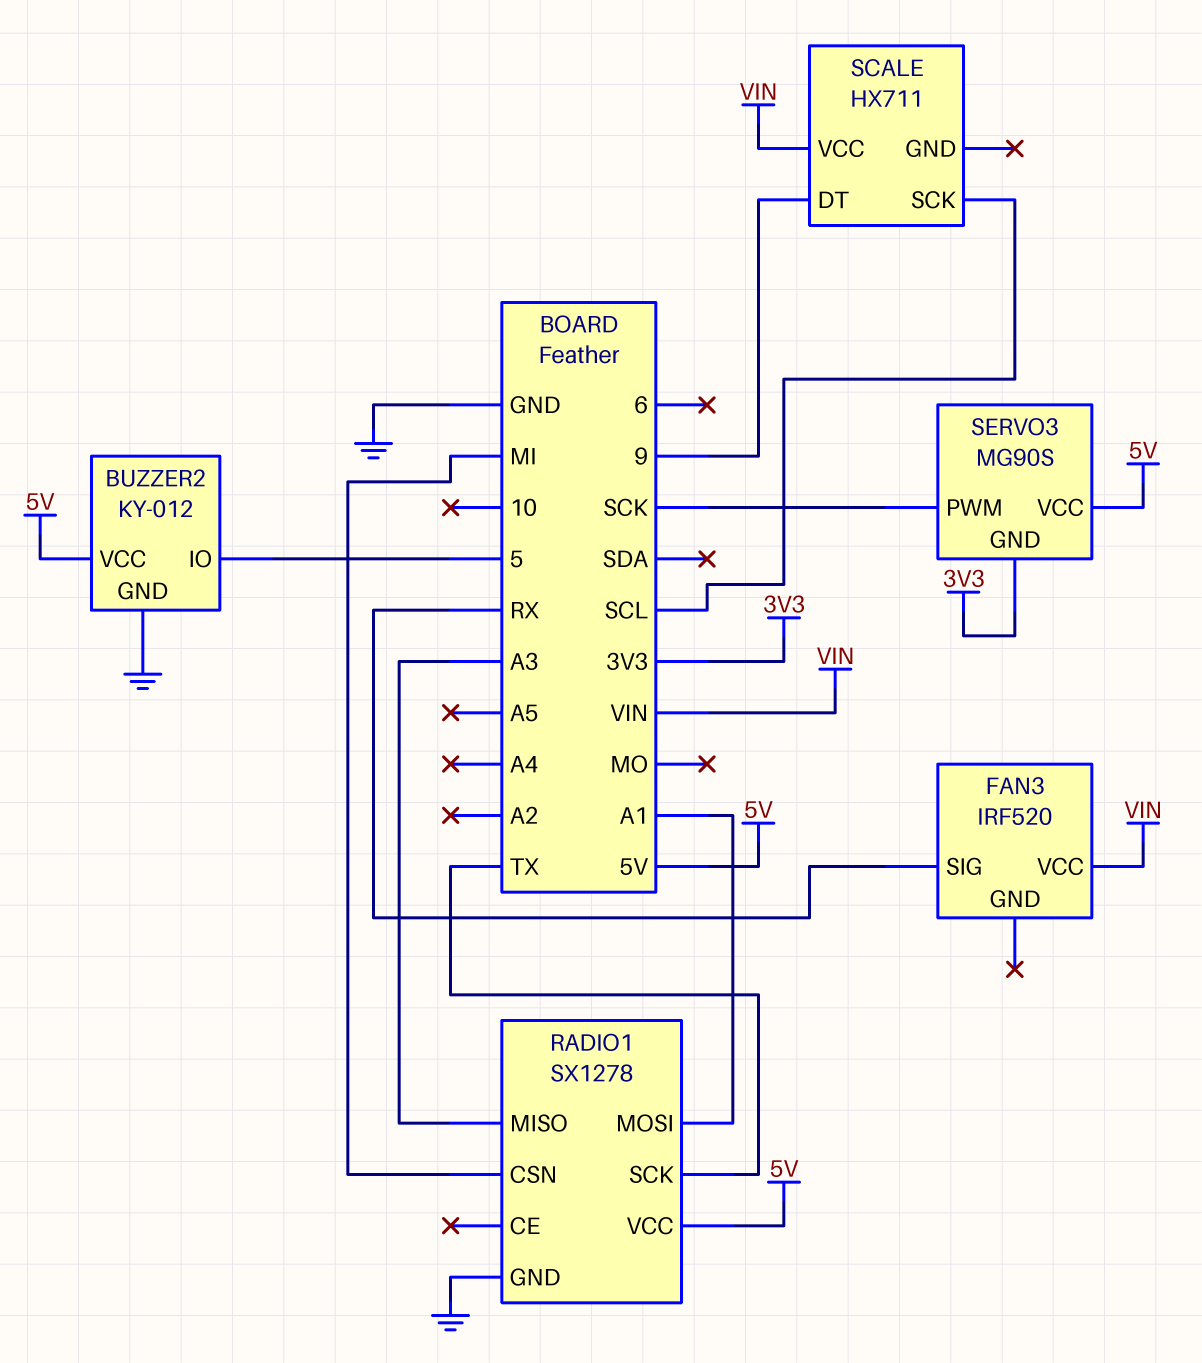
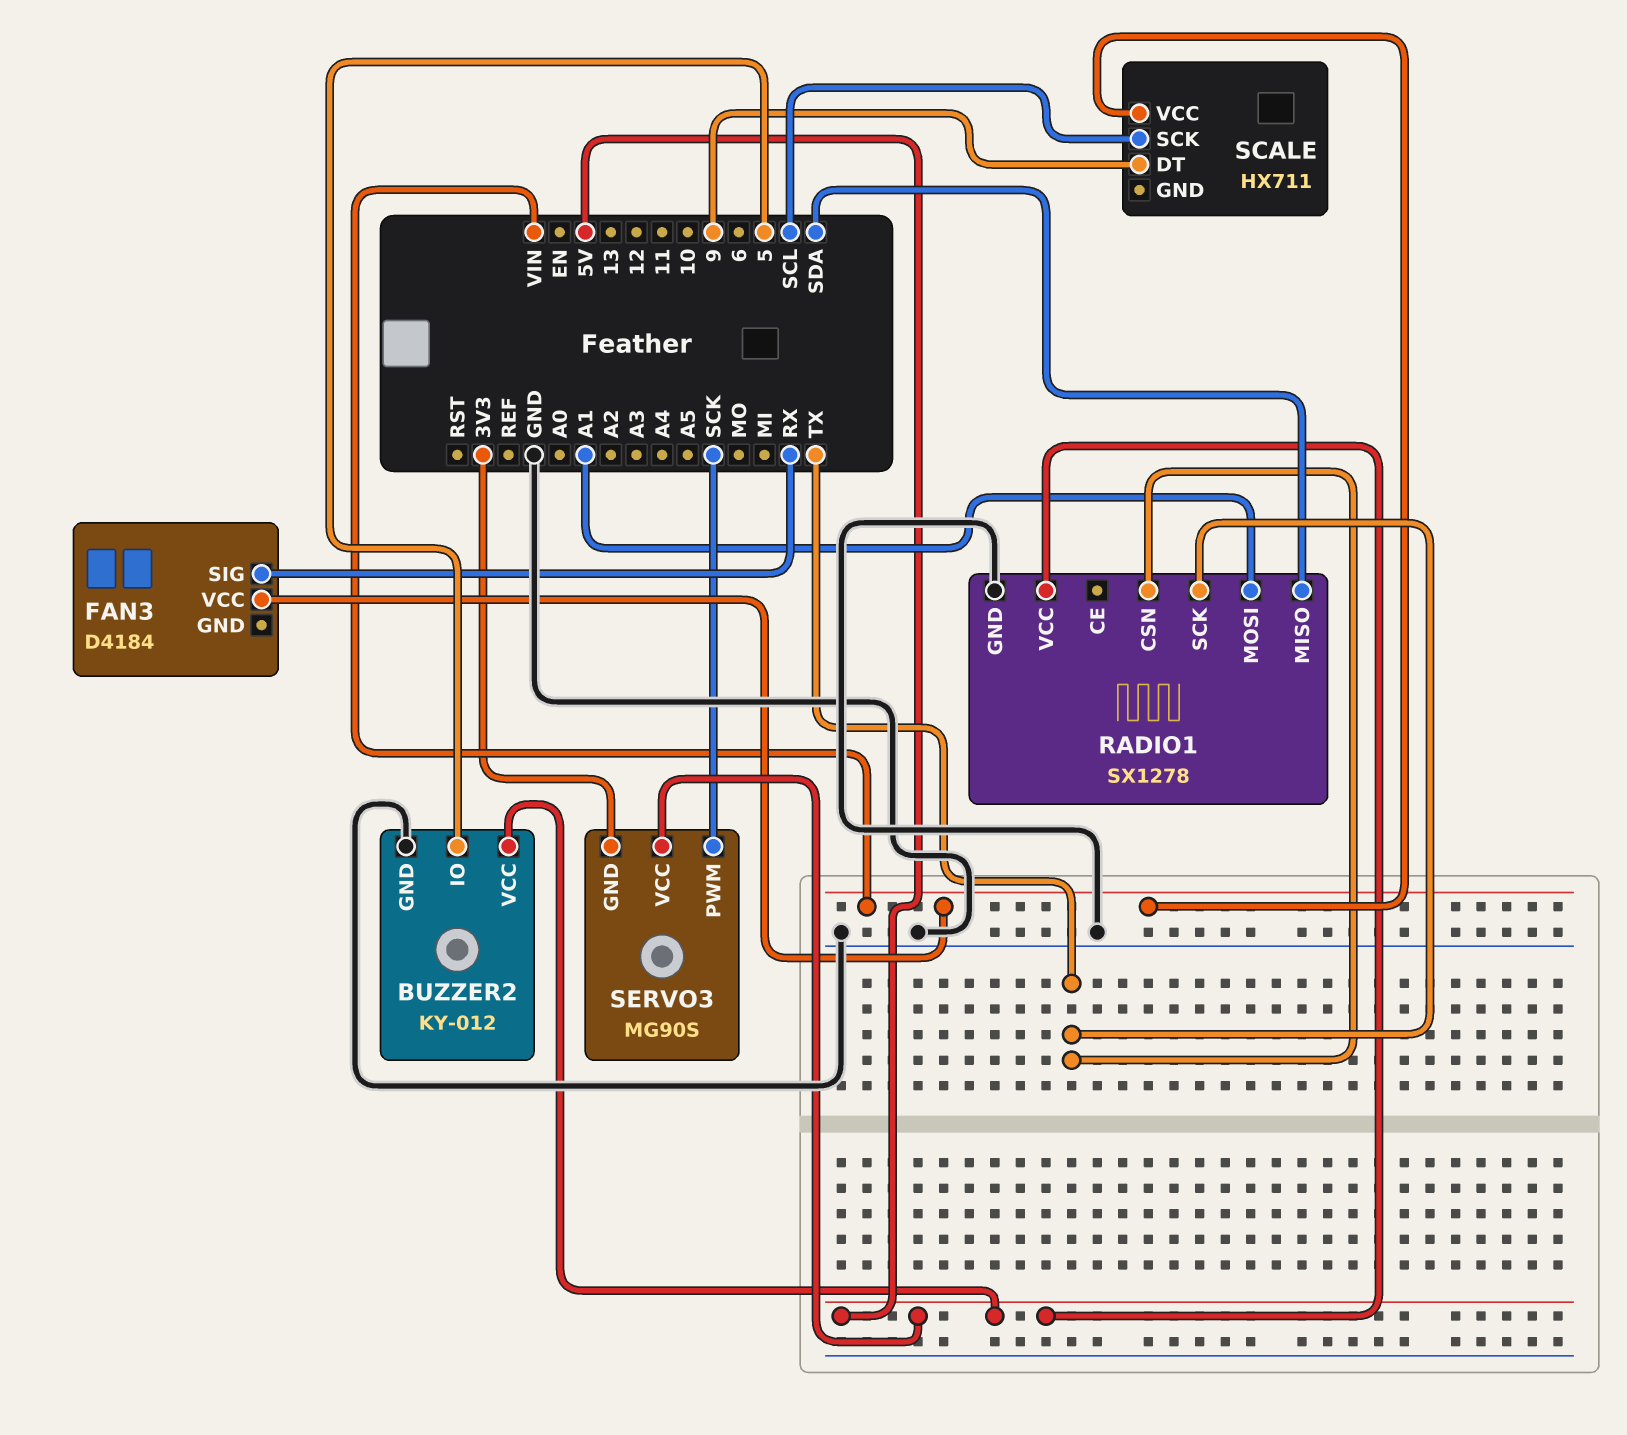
FAN3: IRF520 -> D4184
RADIO1 pin CSN: MI -> TX
RADIO1 pin MISO: A3 -> SDA

